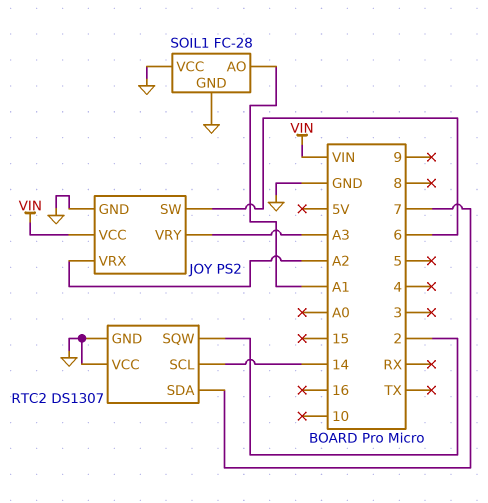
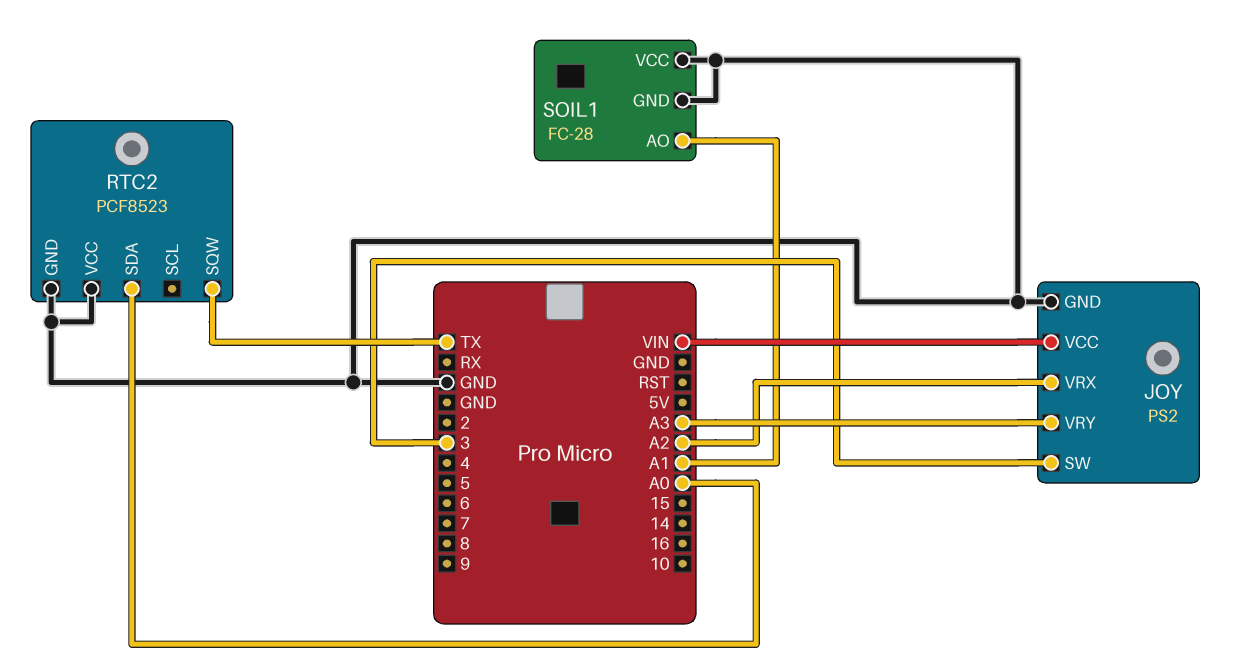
JOY pin SW: 6 -> 3
RTC2: DS1307 -> PCF8523
RTC2 pin SCL: 14 -> none
RTC2 pin SDA: 7 -> A0
RTC2 pin SQW: 2 -> TX

